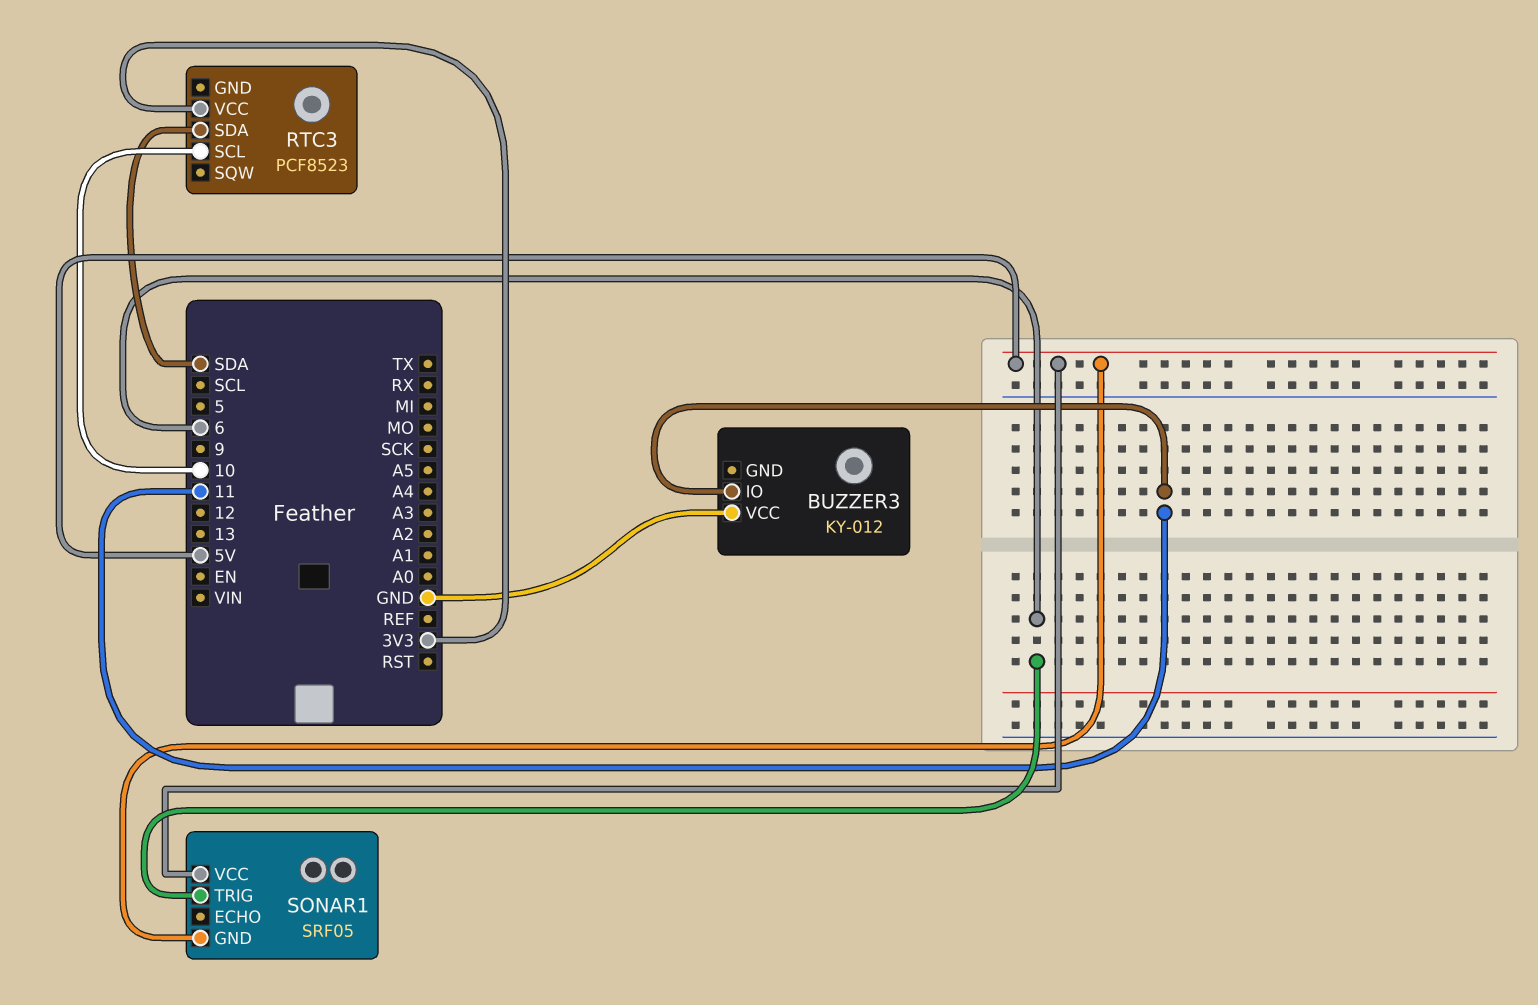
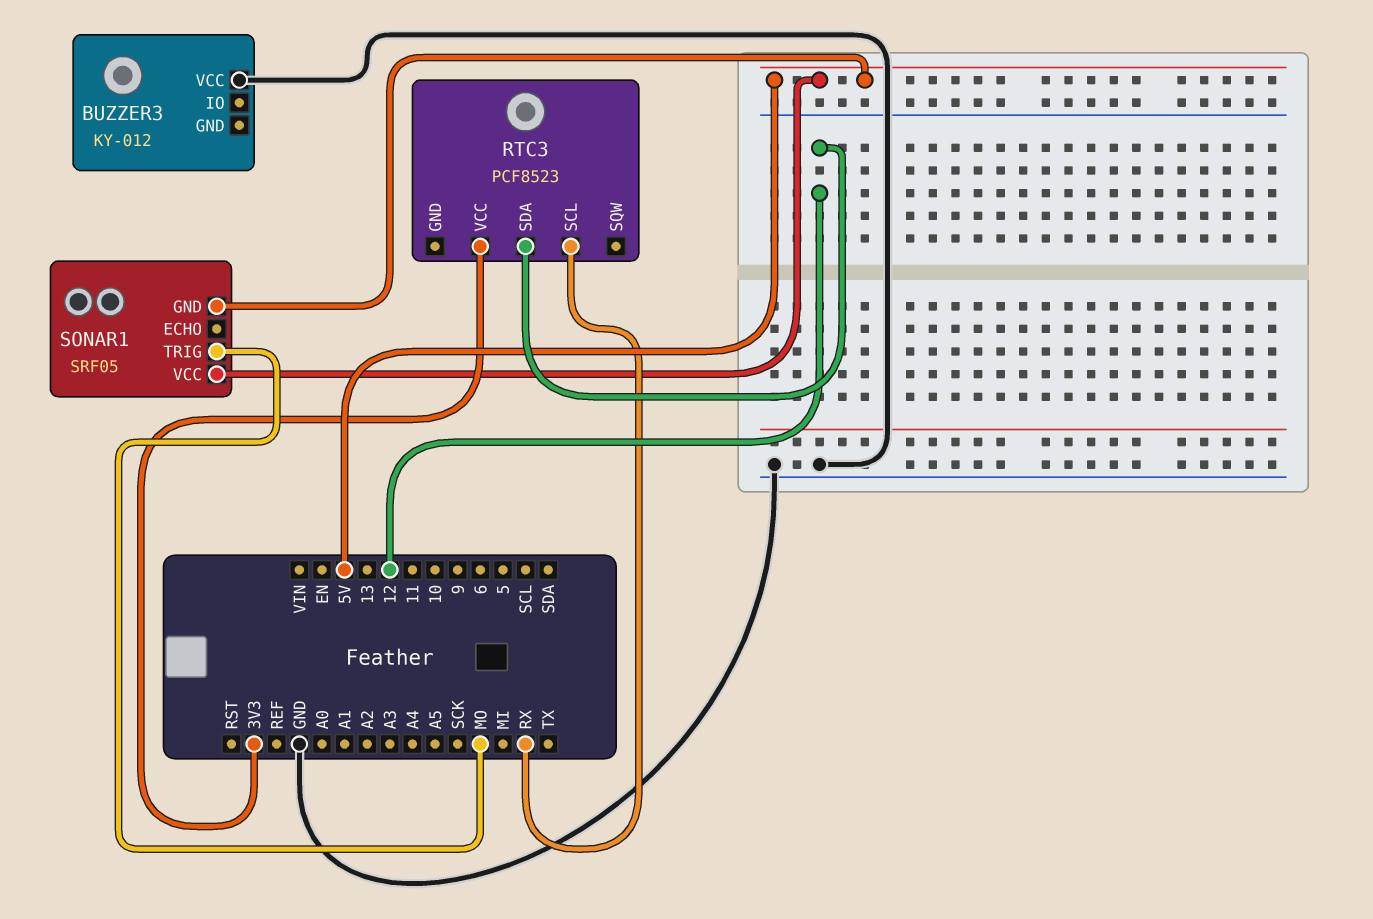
BUZZER3 pin IO: 11 -> none
RTC3 pin SCL: 10 -> RX
RTC3 pin SDA: SDA -> 12
SONAR1 pin TRIG: 6 -> MO

